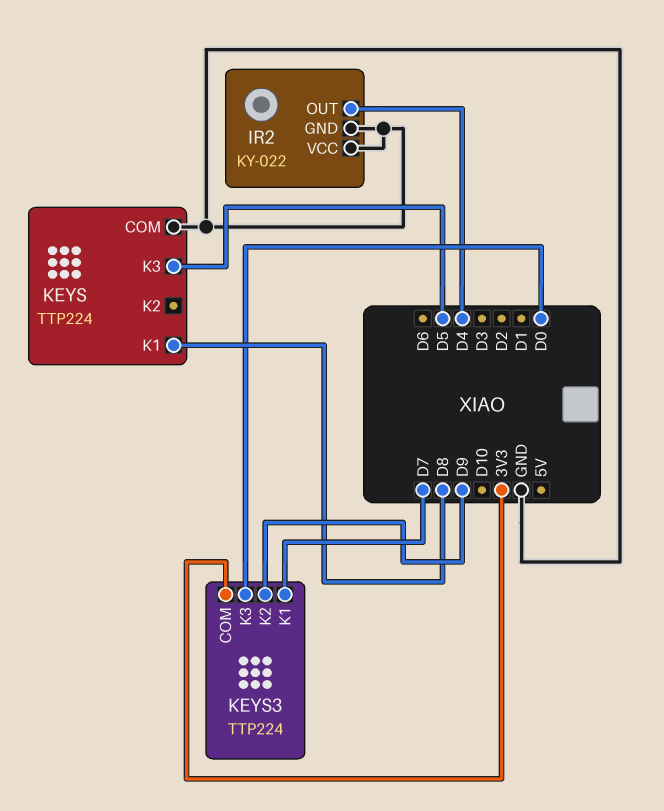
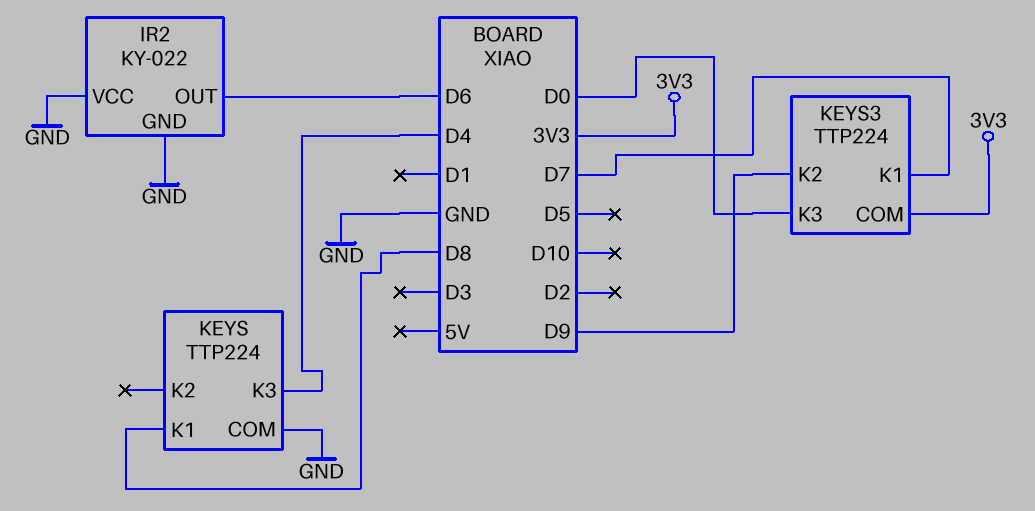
IR2 pin OUT: D4 -> D6
KEYS pin K3: D5 -> D4

